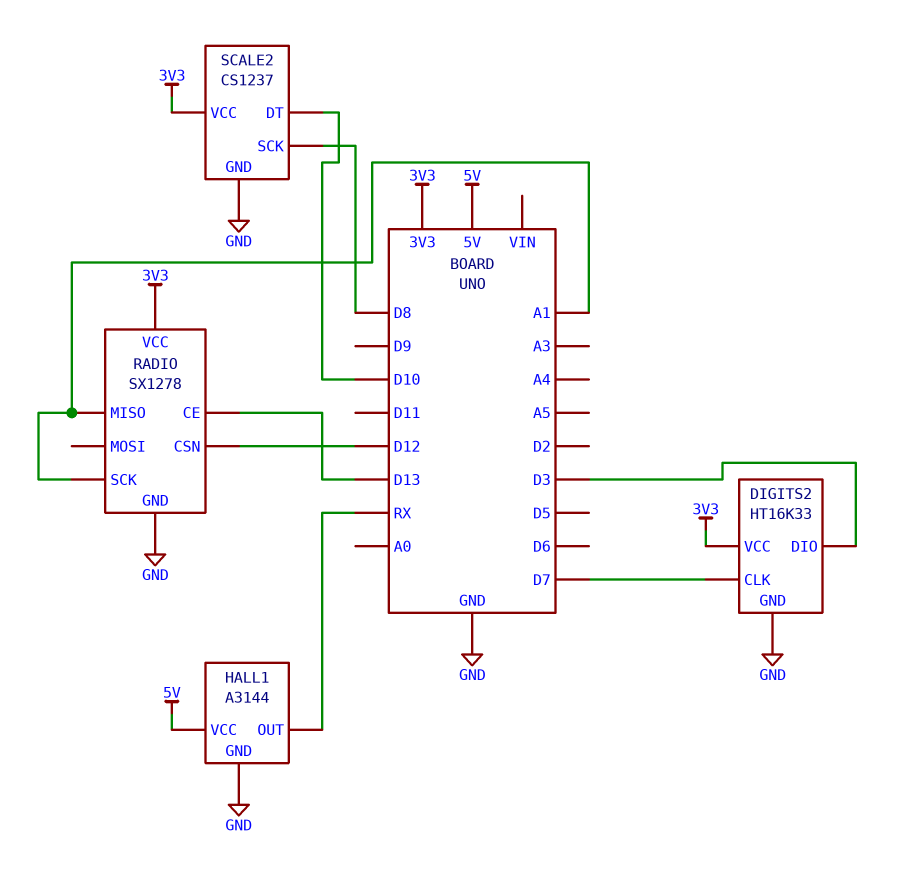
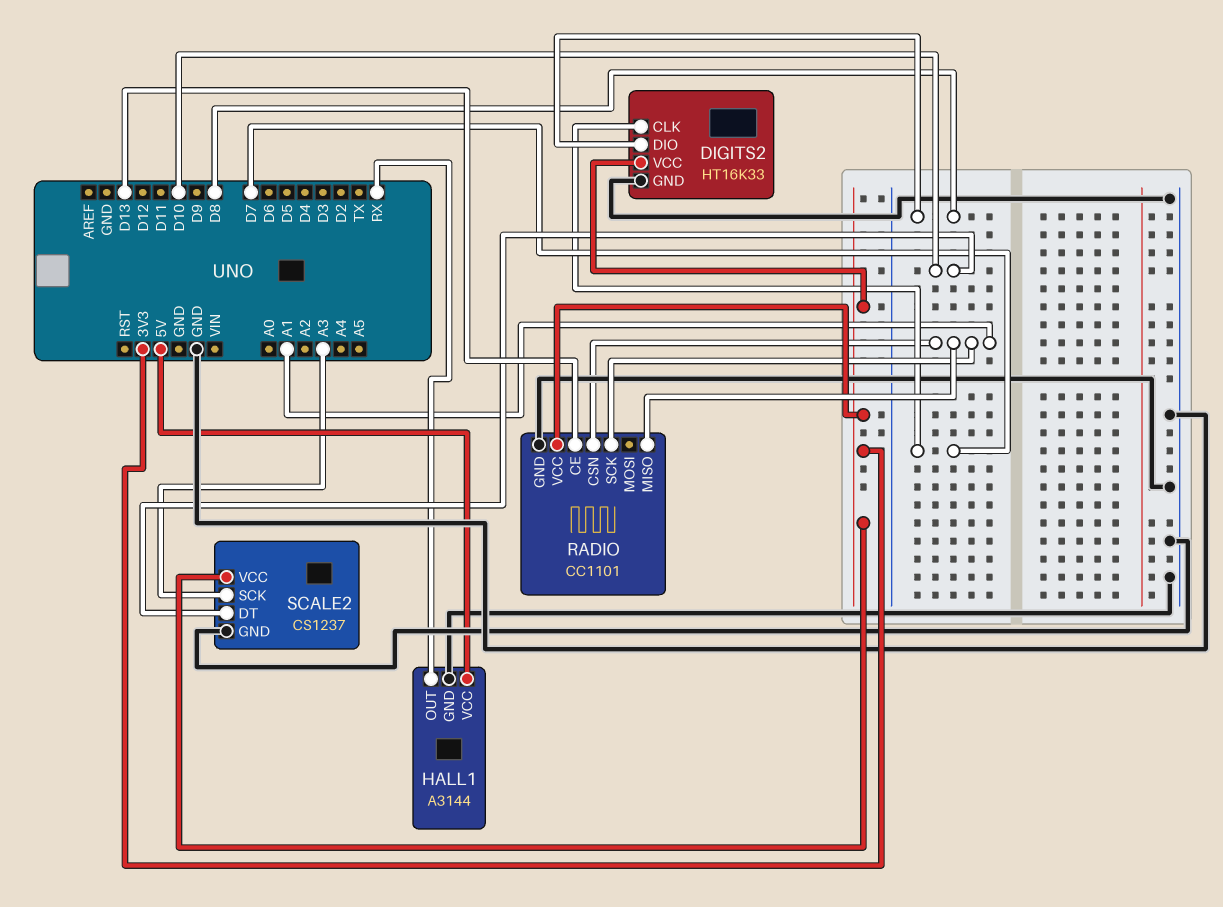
DIGITS2 pin DIO: D3 -> D8
RADIO: SX1278 -> CC1101
RADIO pin CSN: D12 -> A1
SCALE2 pin SCK: D8 -> A3

